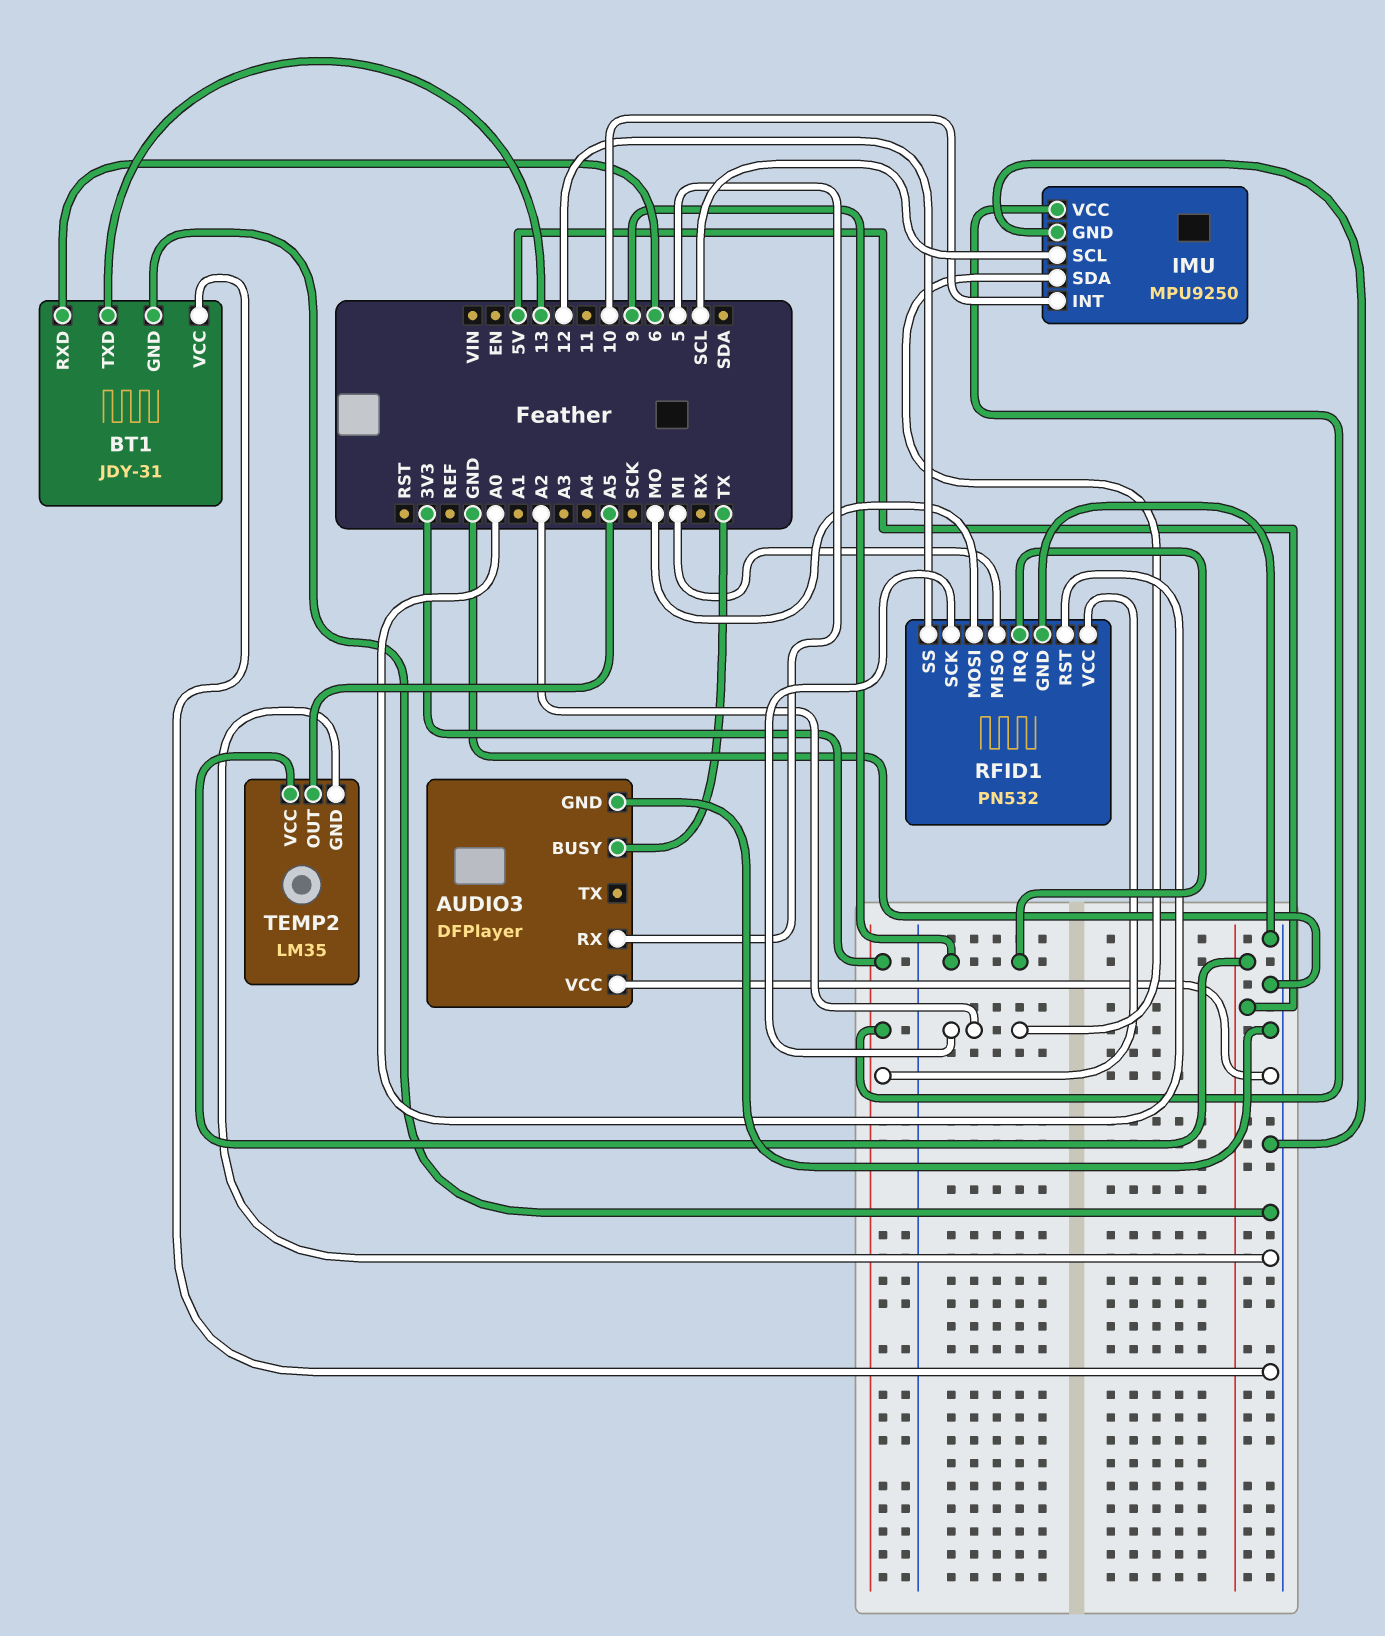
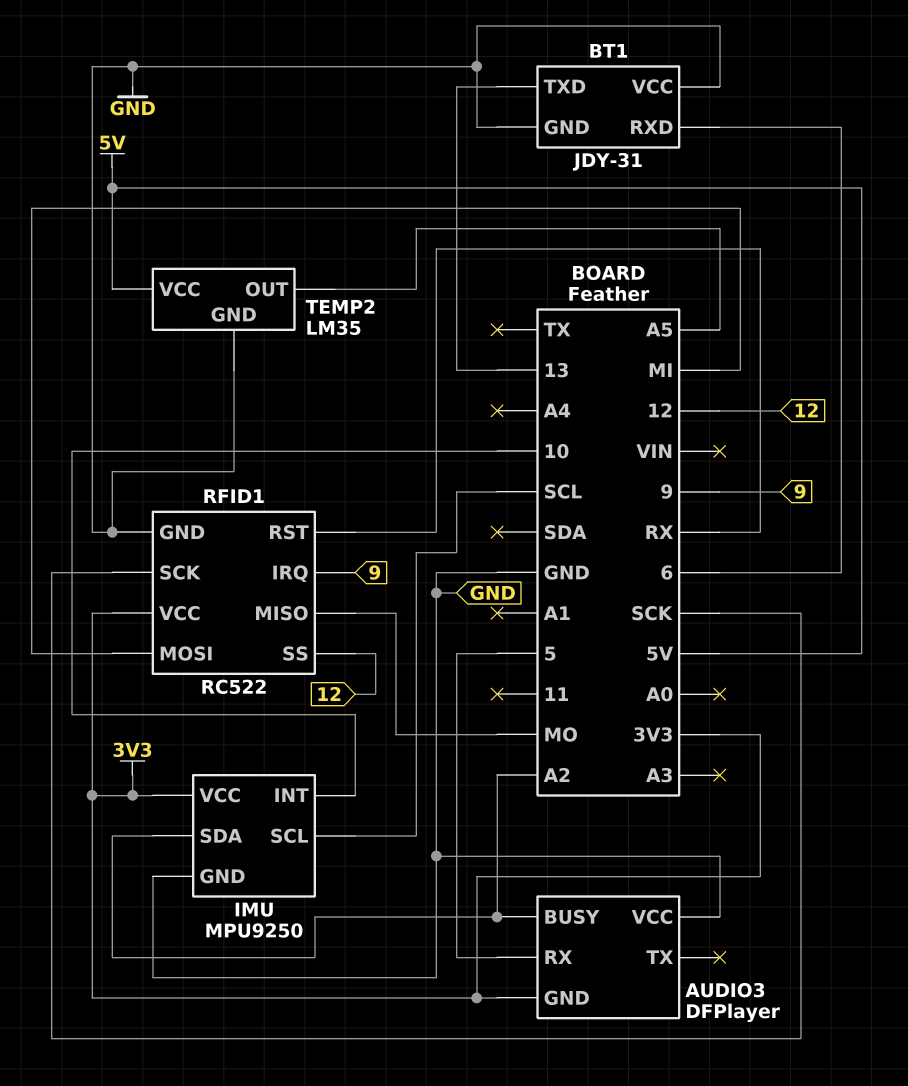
AUDIO3 pin BUSY: TX -> A2
AUDIO3 pin GND: GND -> 3V3
RFID1: PN532 -> RC522
RFID1 pin MISO: MI -> MO
RFID1 pin MOSI: MO -> MI
RFID1 pin RST: A0 -> RX
RFID1 pin SCK: A2 -> SCK

